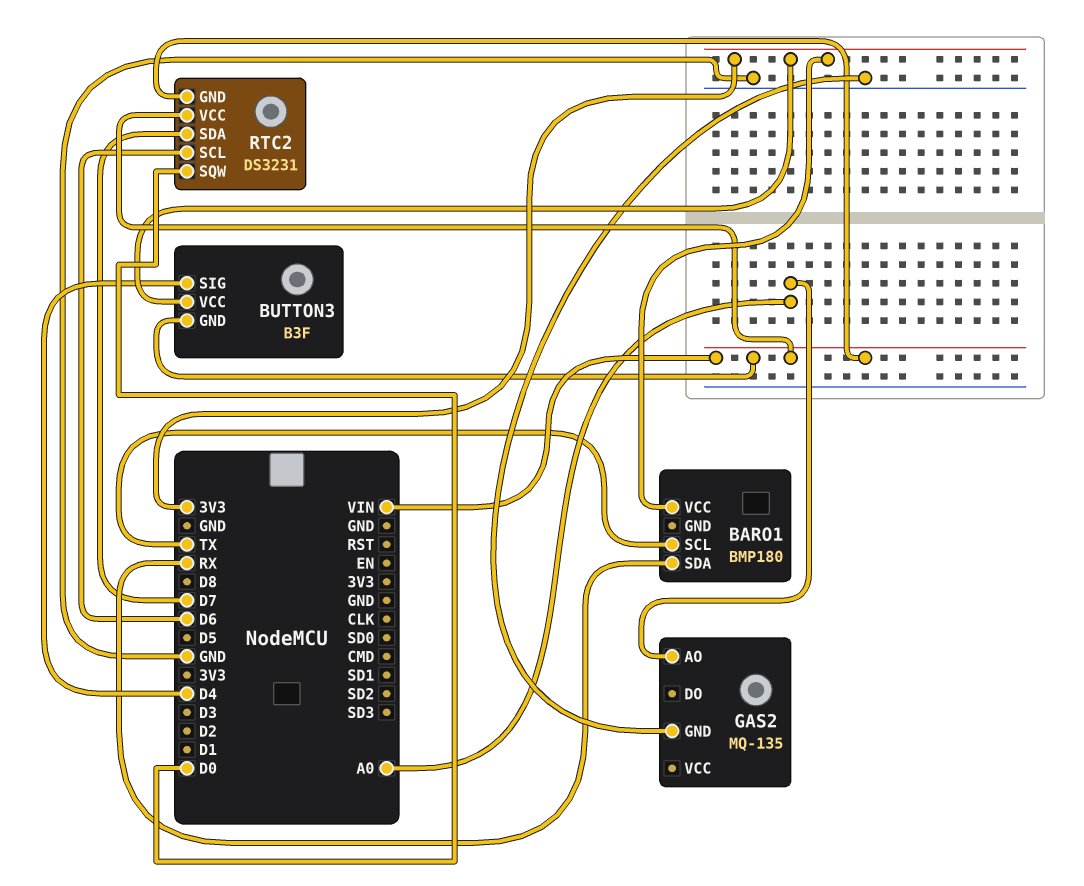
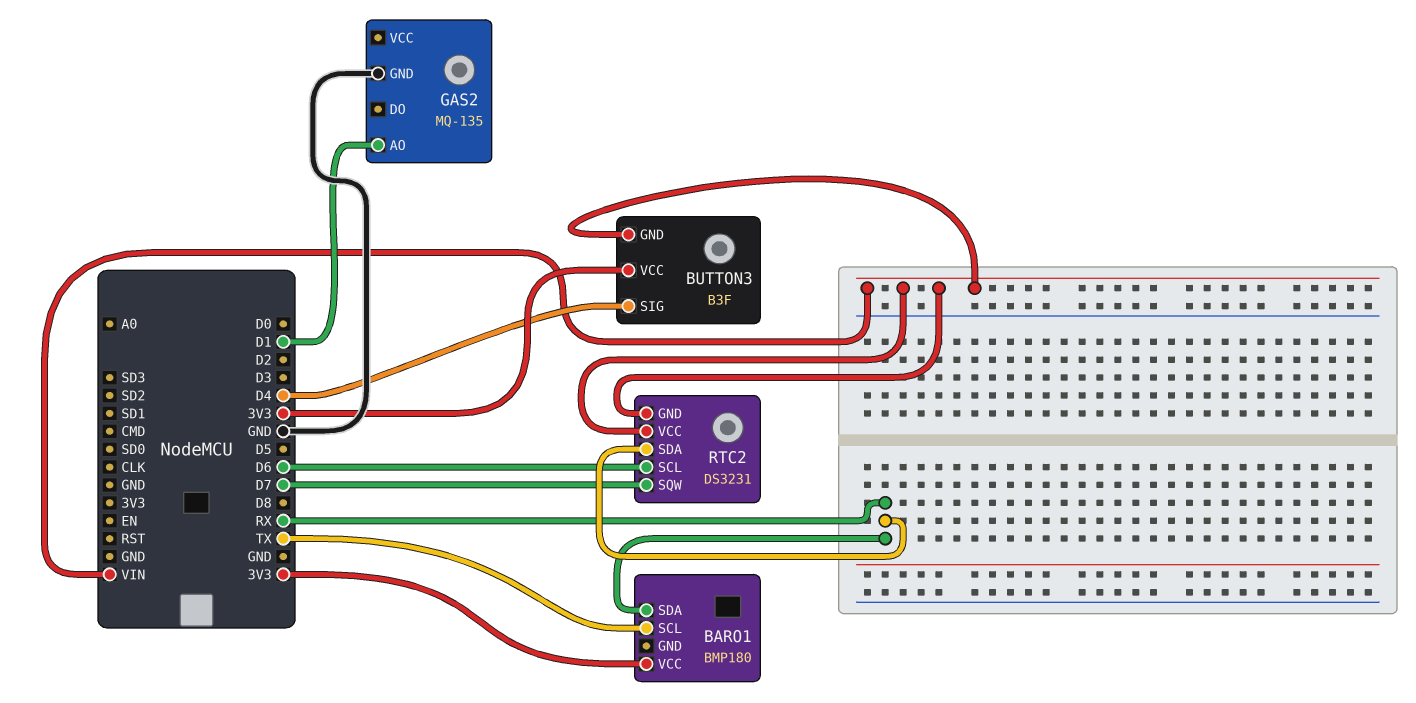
GAS2 pin AO: A0 -> D1
RTC2 pin SDA: D7 -> RX
RTC2 pin SQW: D0 -> D7

